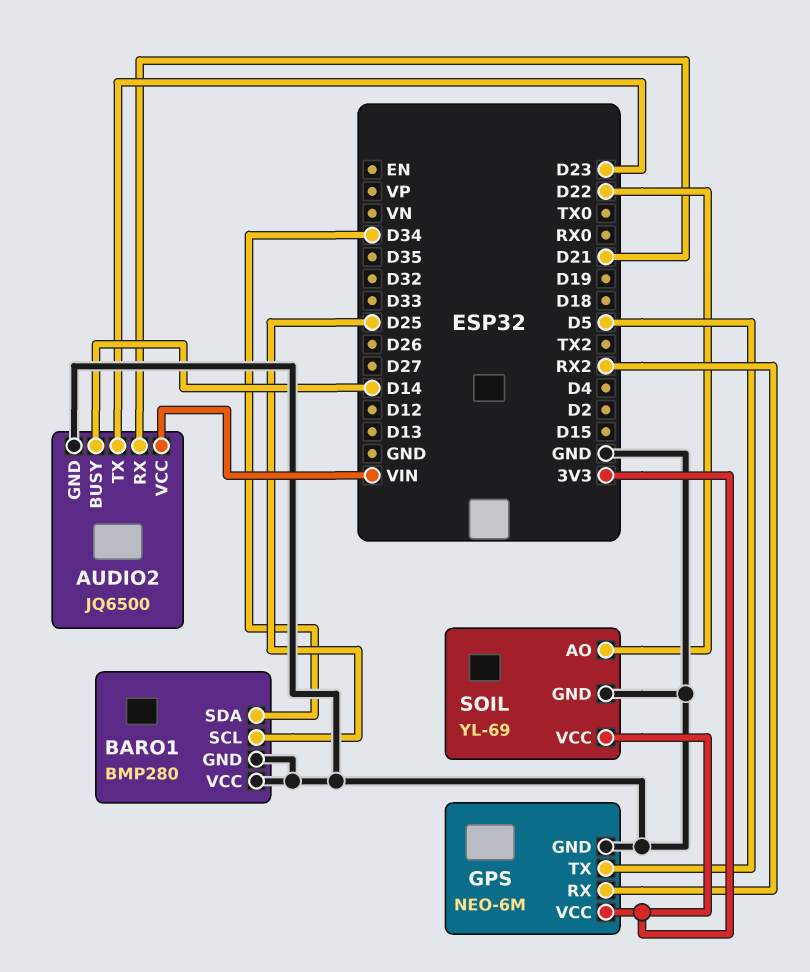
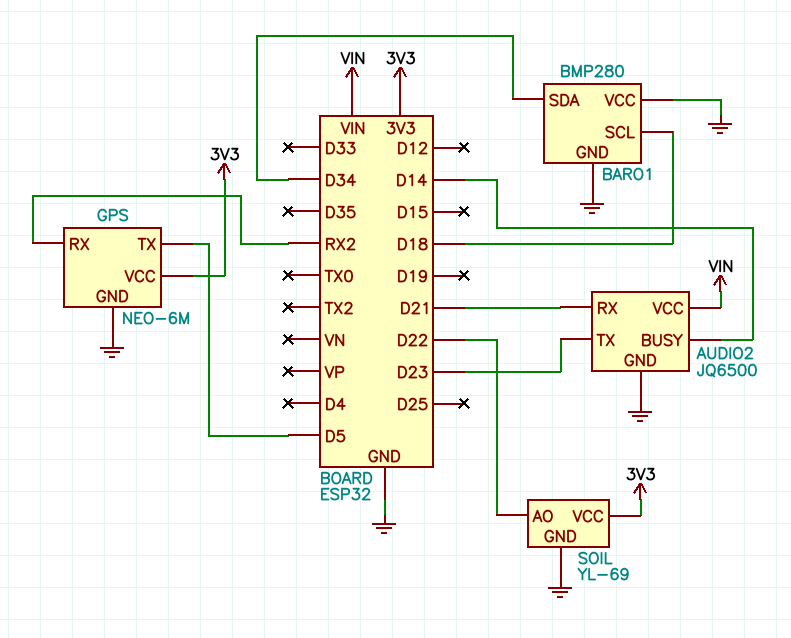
BARO1 pin SCL: D25 -> D18

